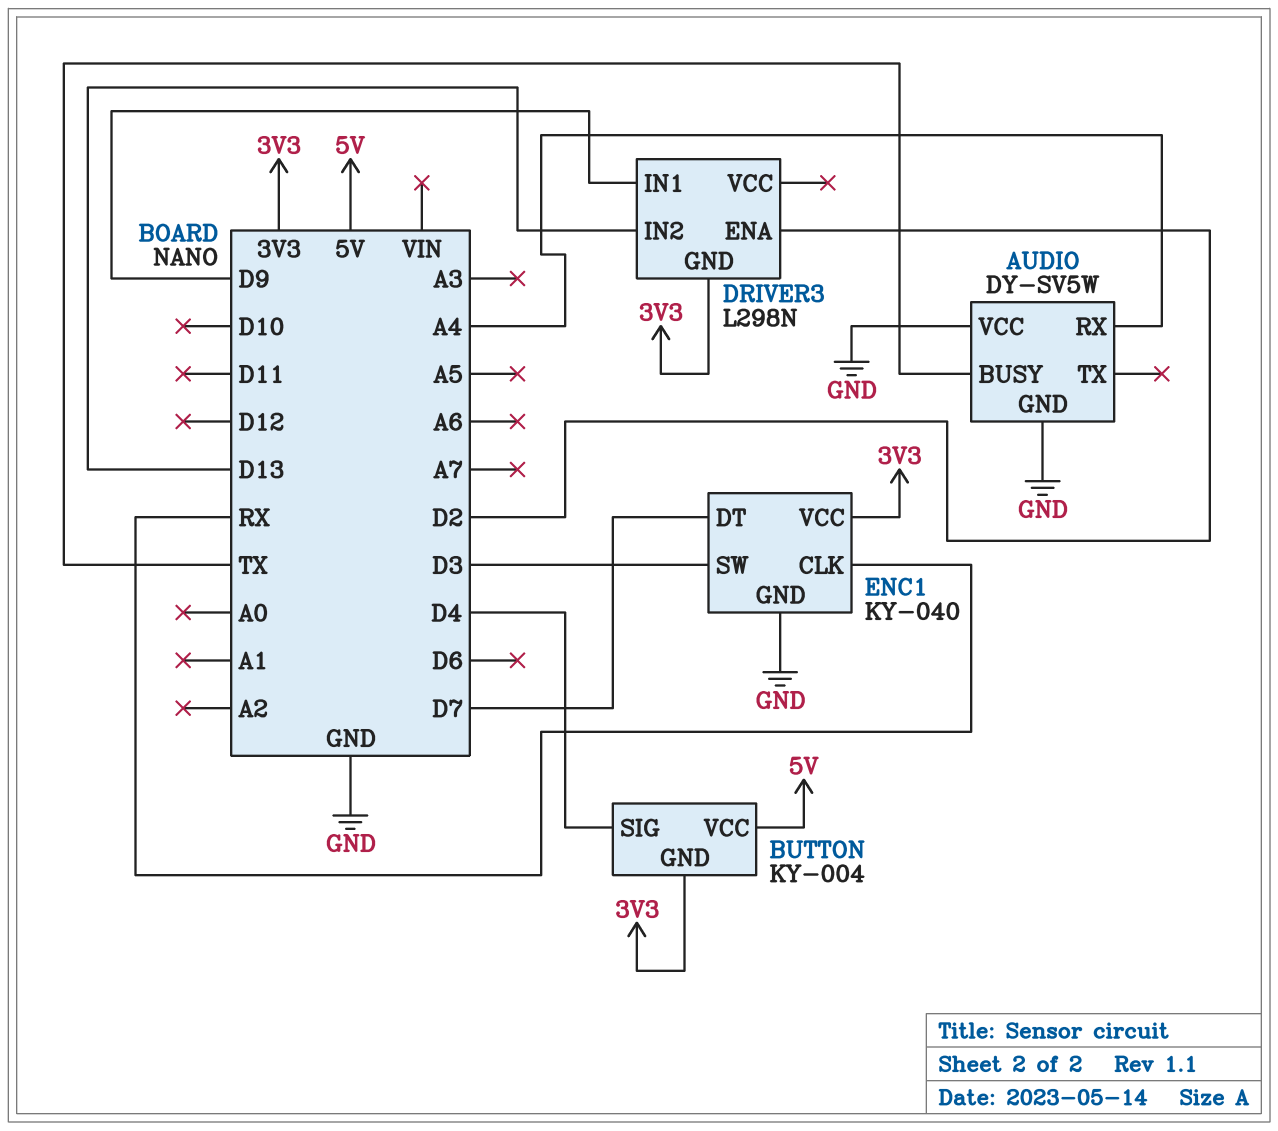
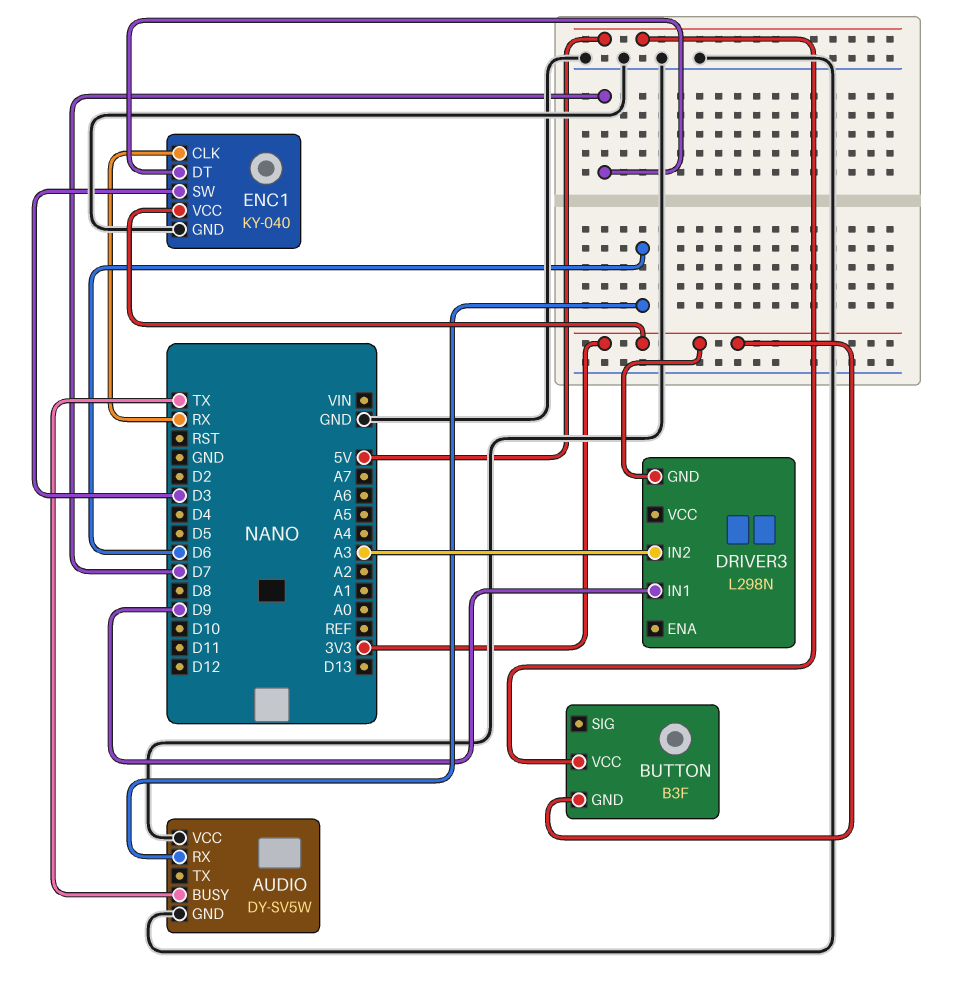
AUDIO pin RX: A4 -> D6
BUTTON: KY-004 -> B3F
BUTTON pin SIG: D4 -> none
DRIVER3 pin ENA: D2 -> none
DRIVER3 pin IN2: D13 -> A3

